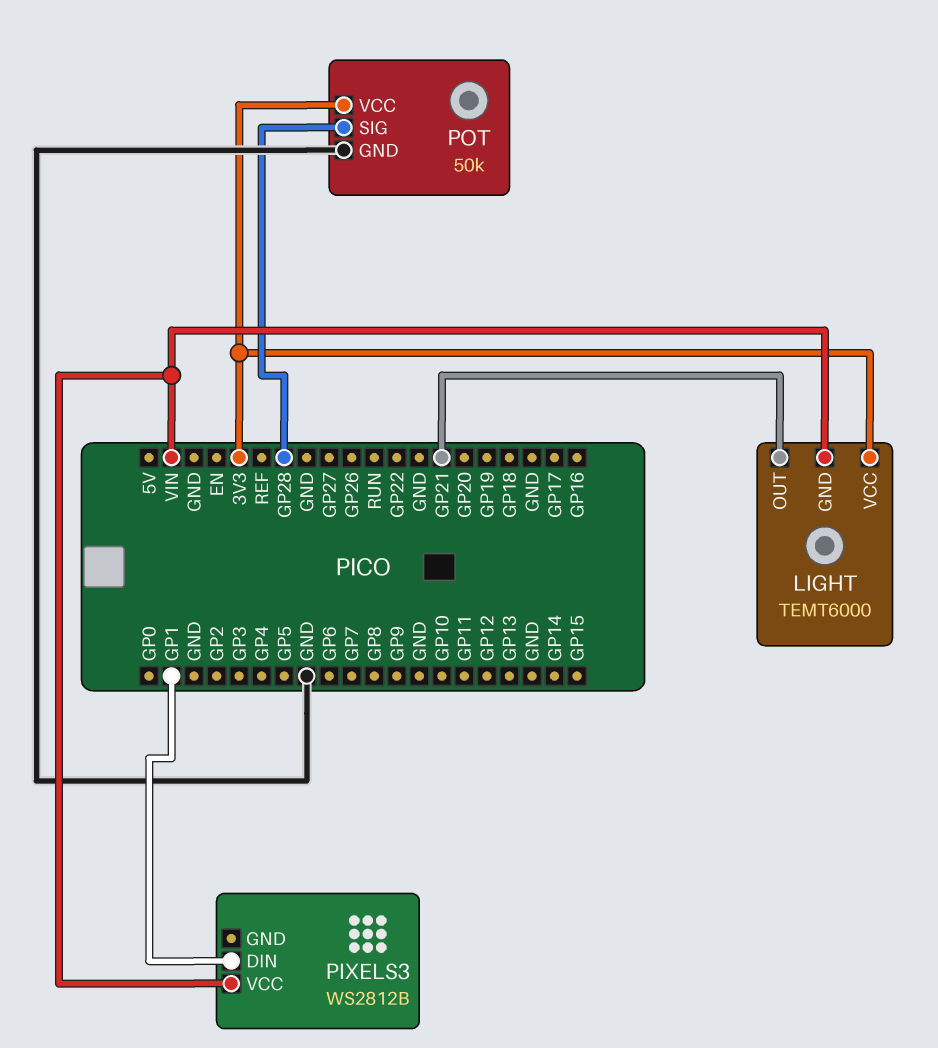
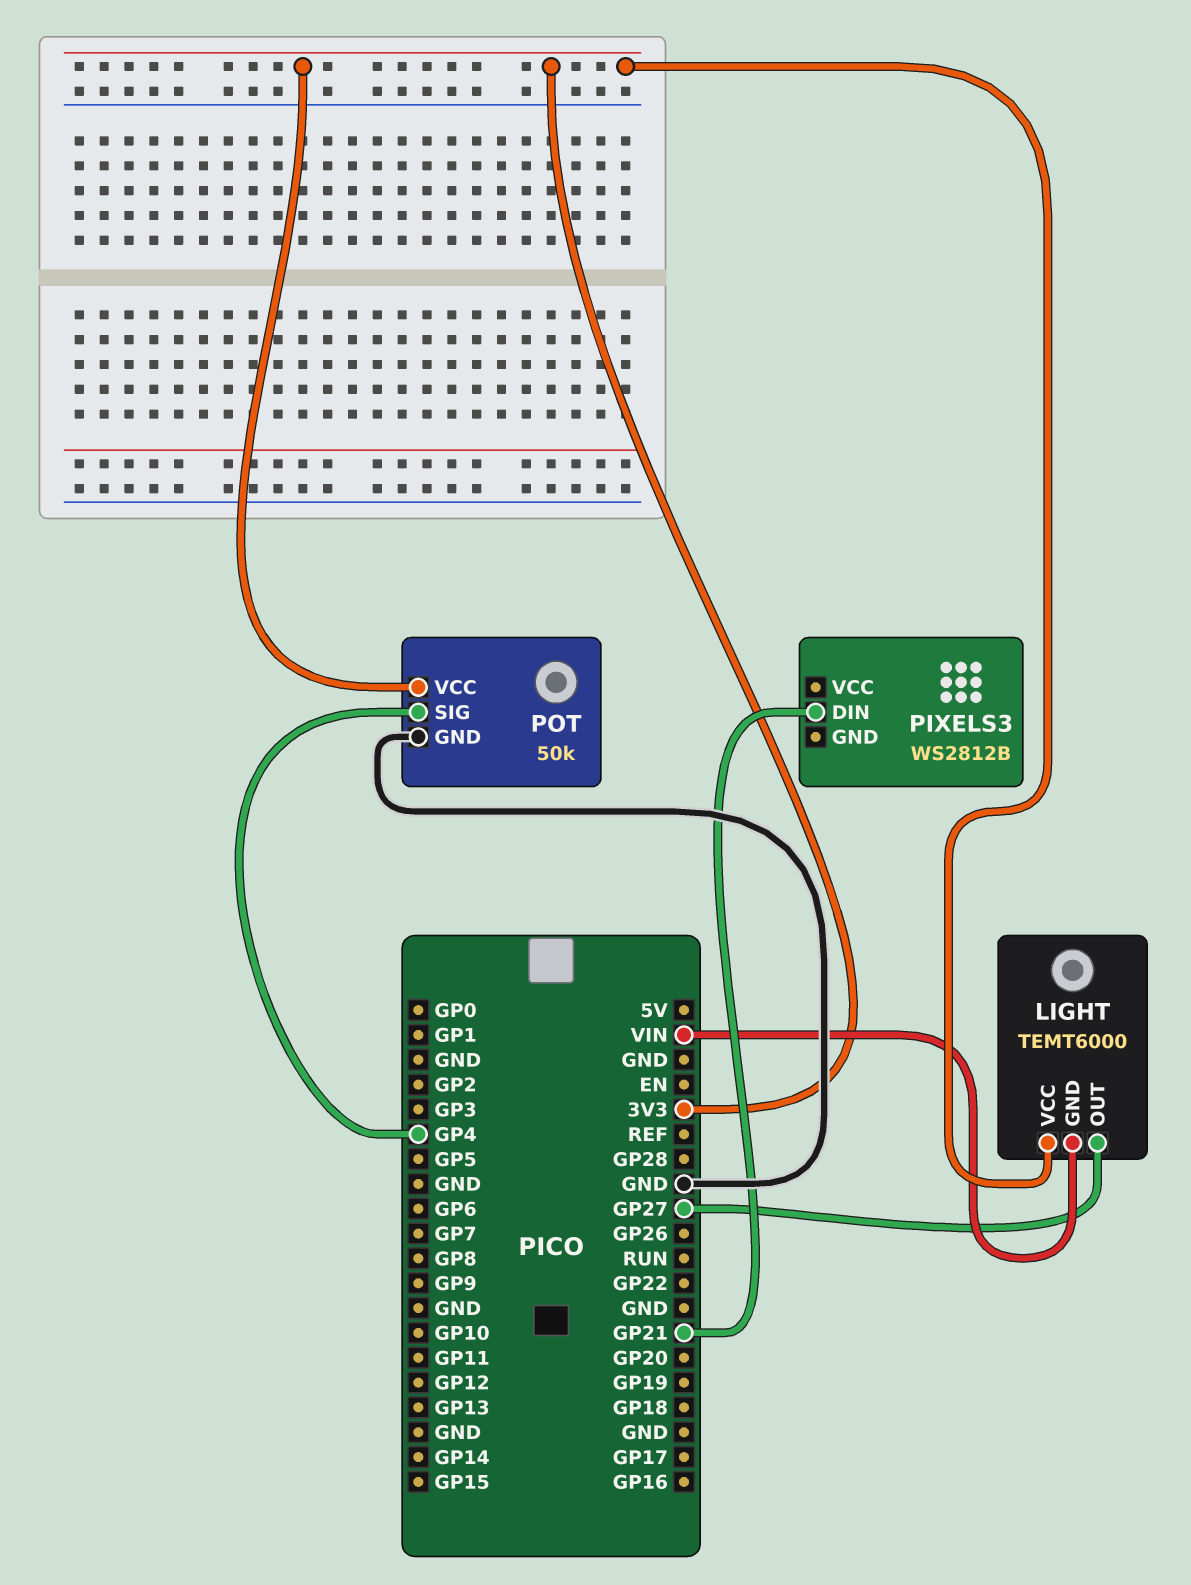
LIGHT pin OUT: GP21 -> GP27
PIXELS3 pin DIN: GP1 -> GP21
PIXELS3 pin VCC: VIN -> none
POT pin SIG: GP28 -> GP4

